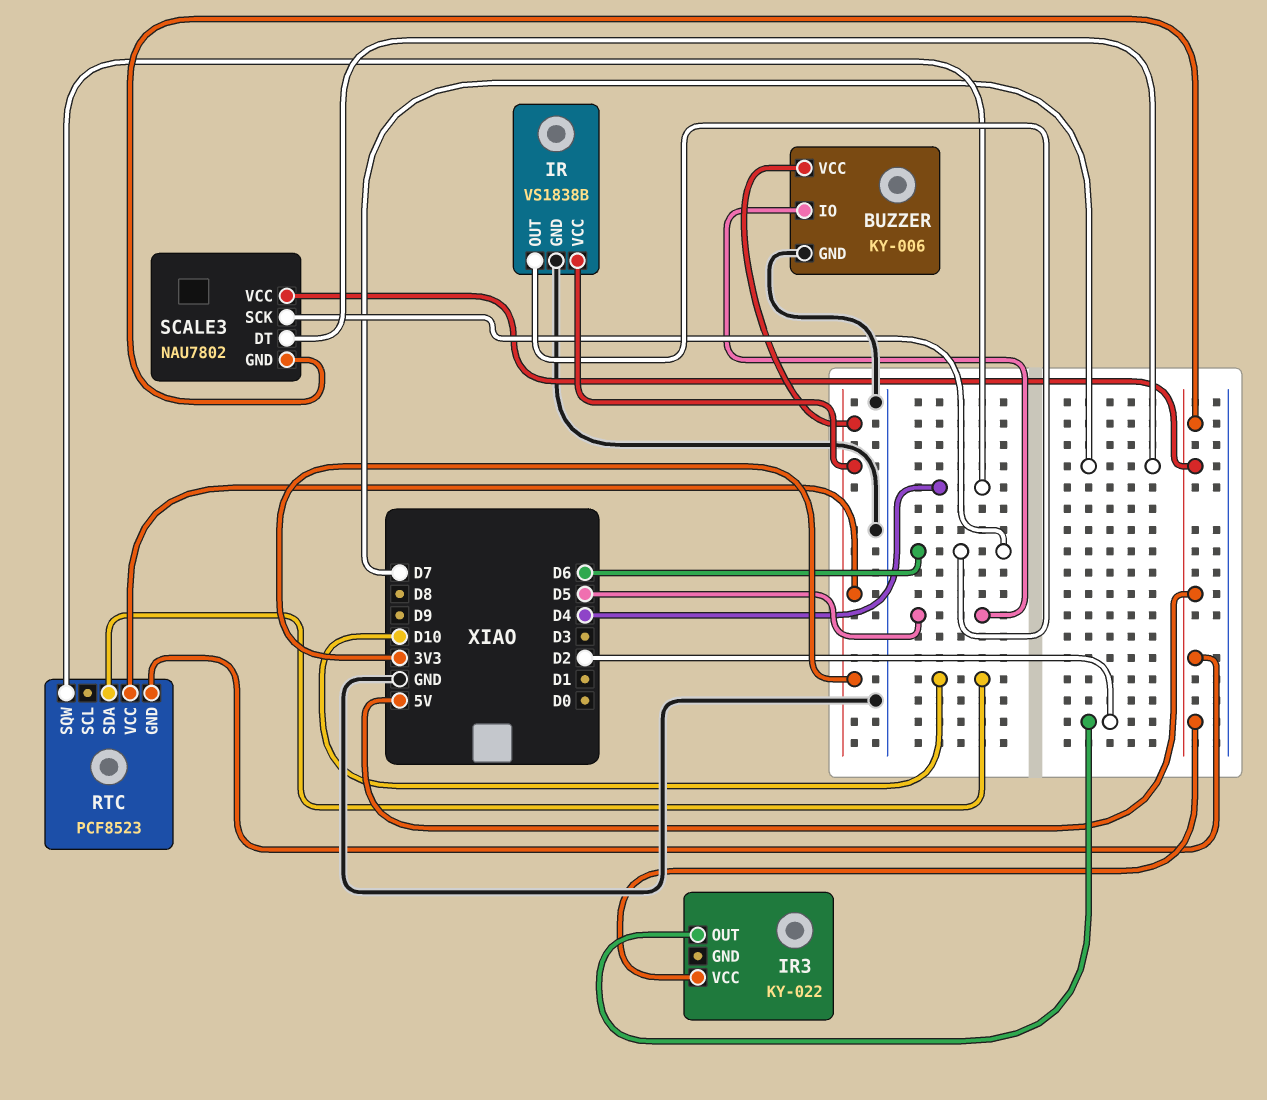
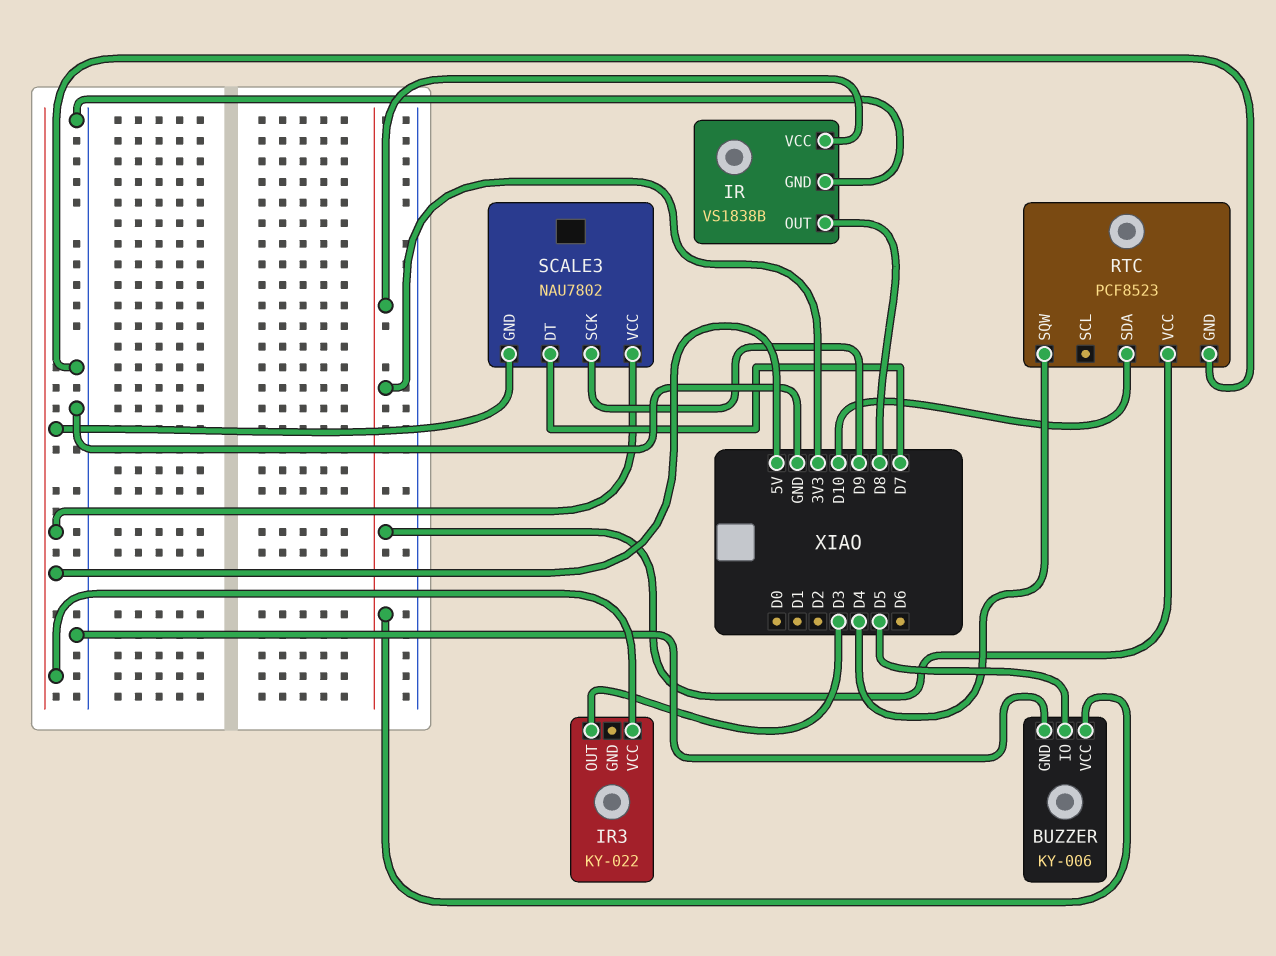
IR pin OUT: D6 -> D8
IR3 pin OUT: D2 -> D3
RTC pin GND: 5V -> GND
SCALE3 pin SCK: D6 -> D9

